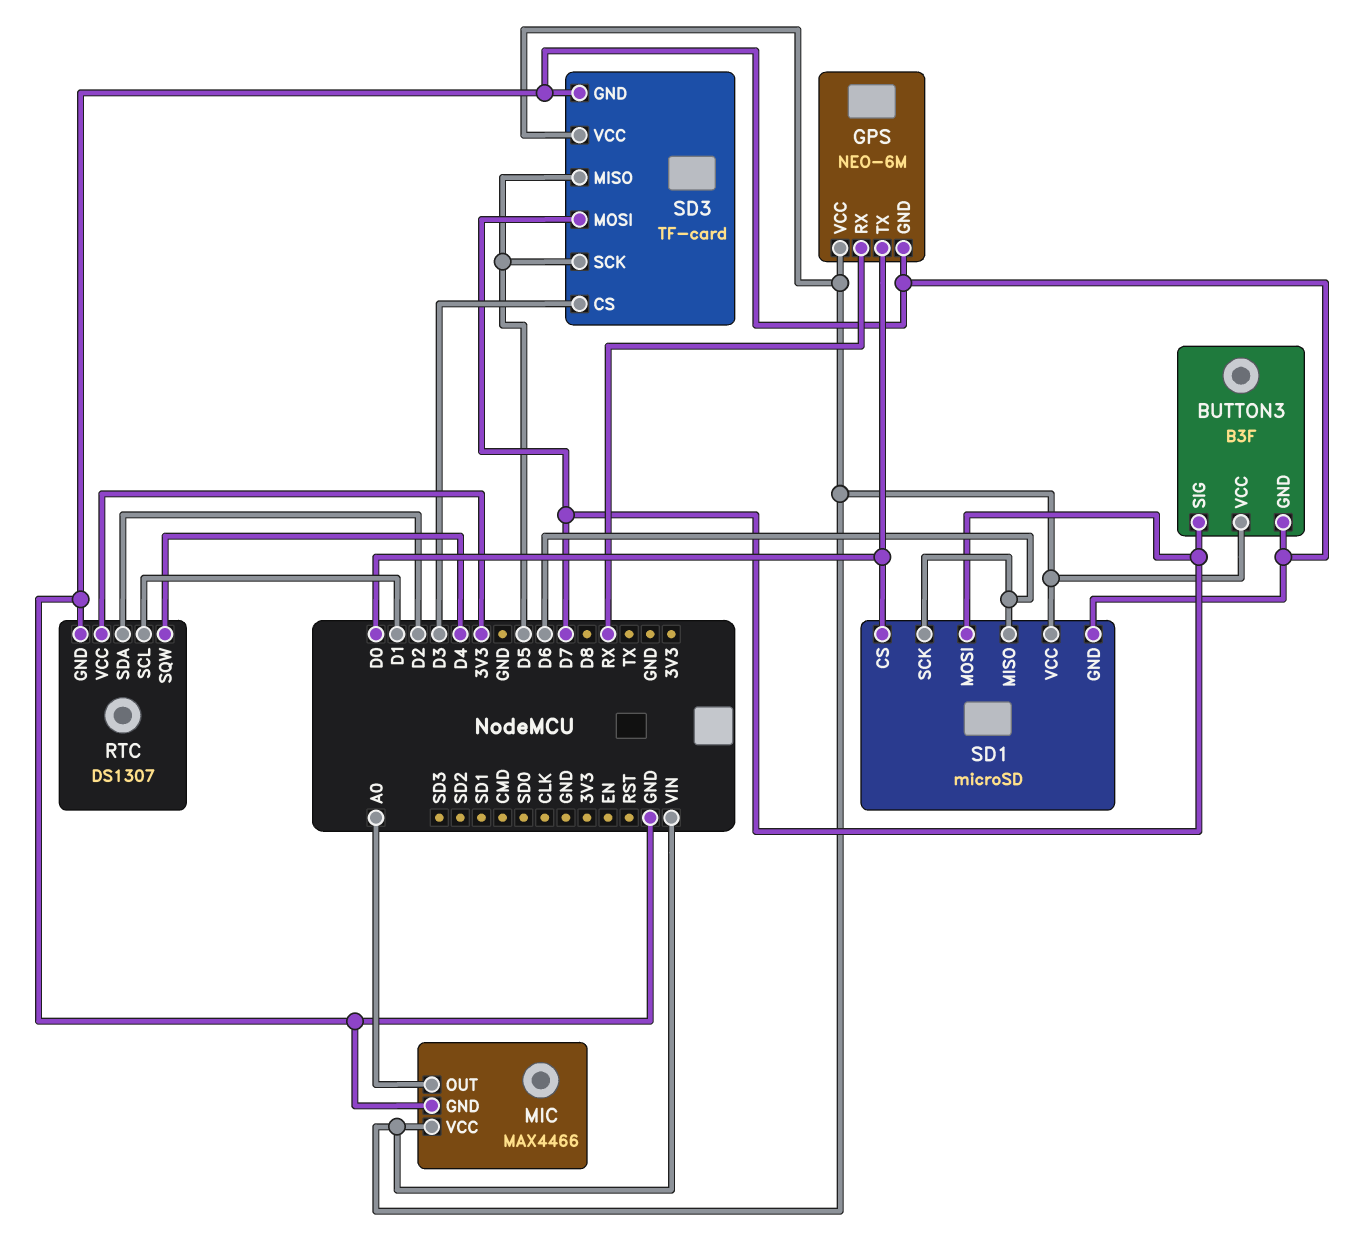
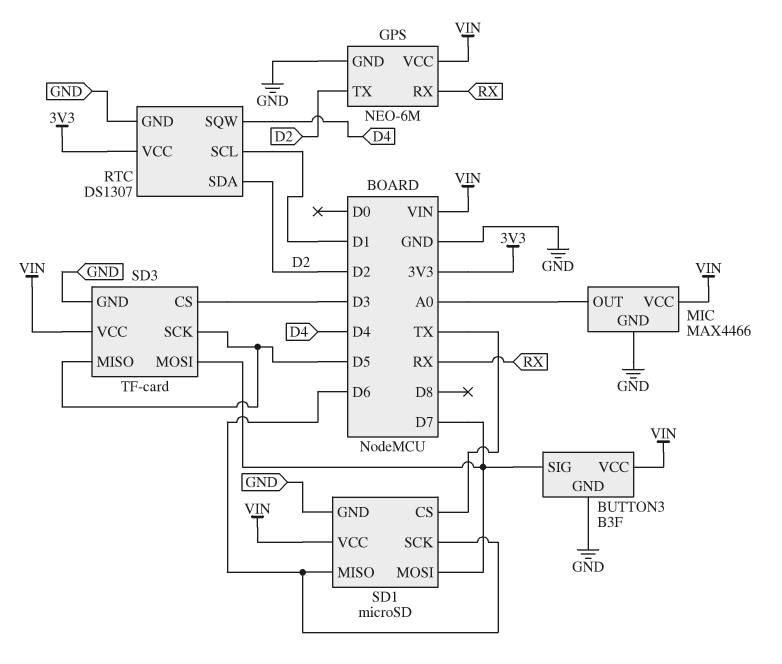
GPS pin TX: D0 -> D2
SD1 pin CS: D0 -> TX

